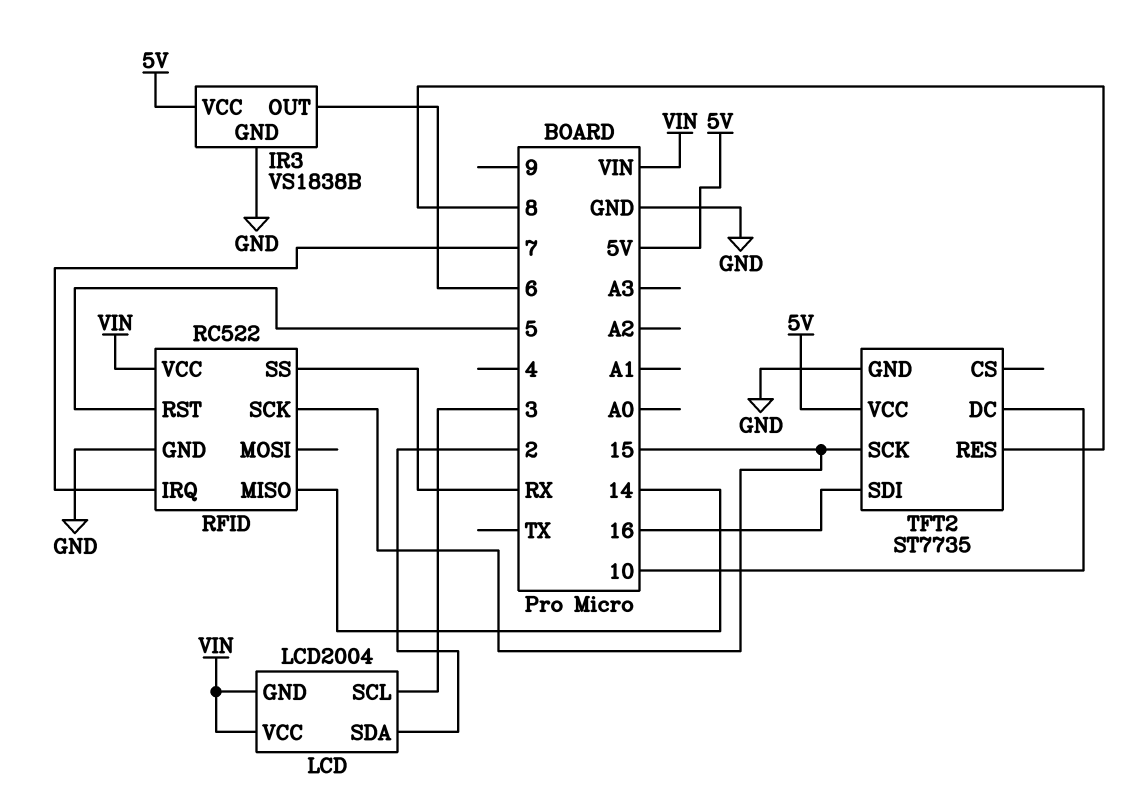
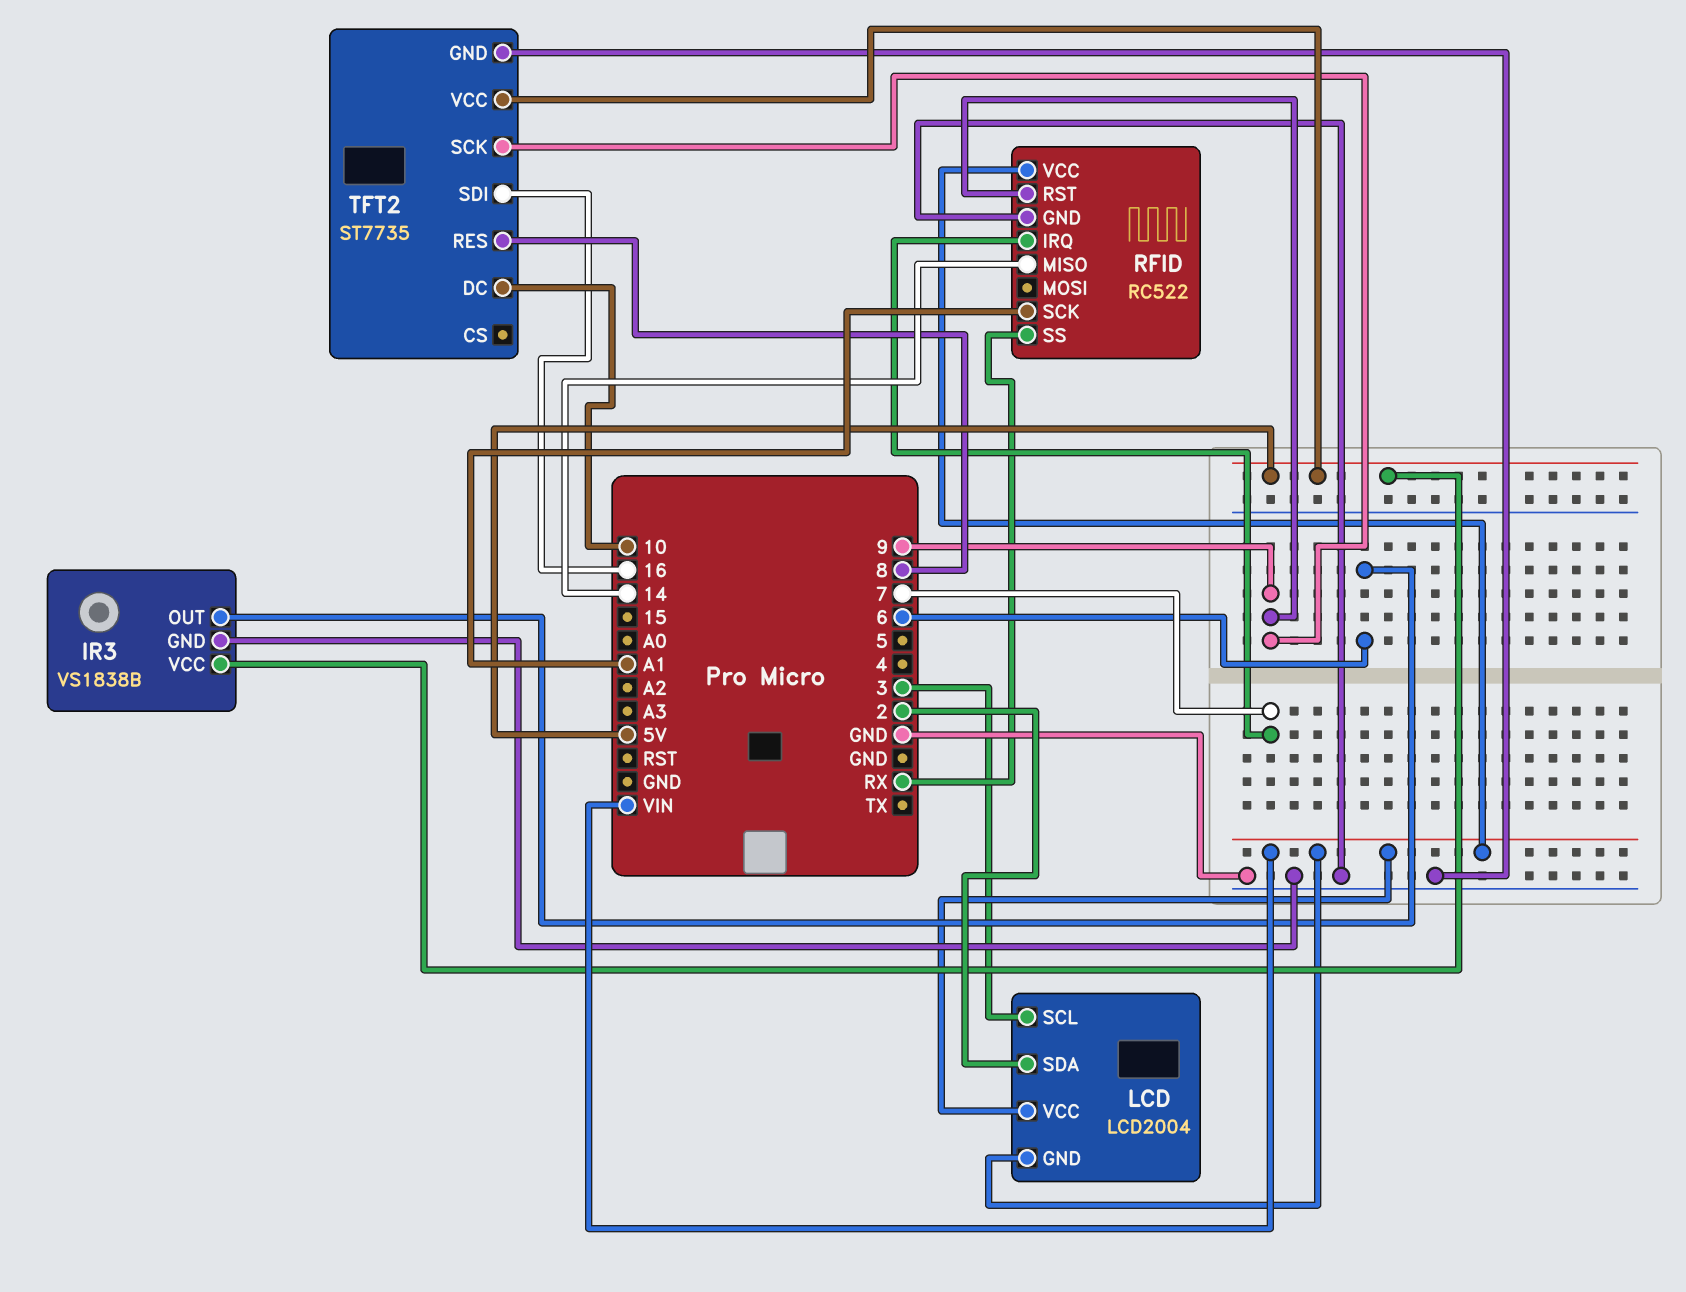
RFID pin RST: 5 -> 9
RFID pin SCK: 15 -> A1
TFT2 pin SCK: 15 -> 9

